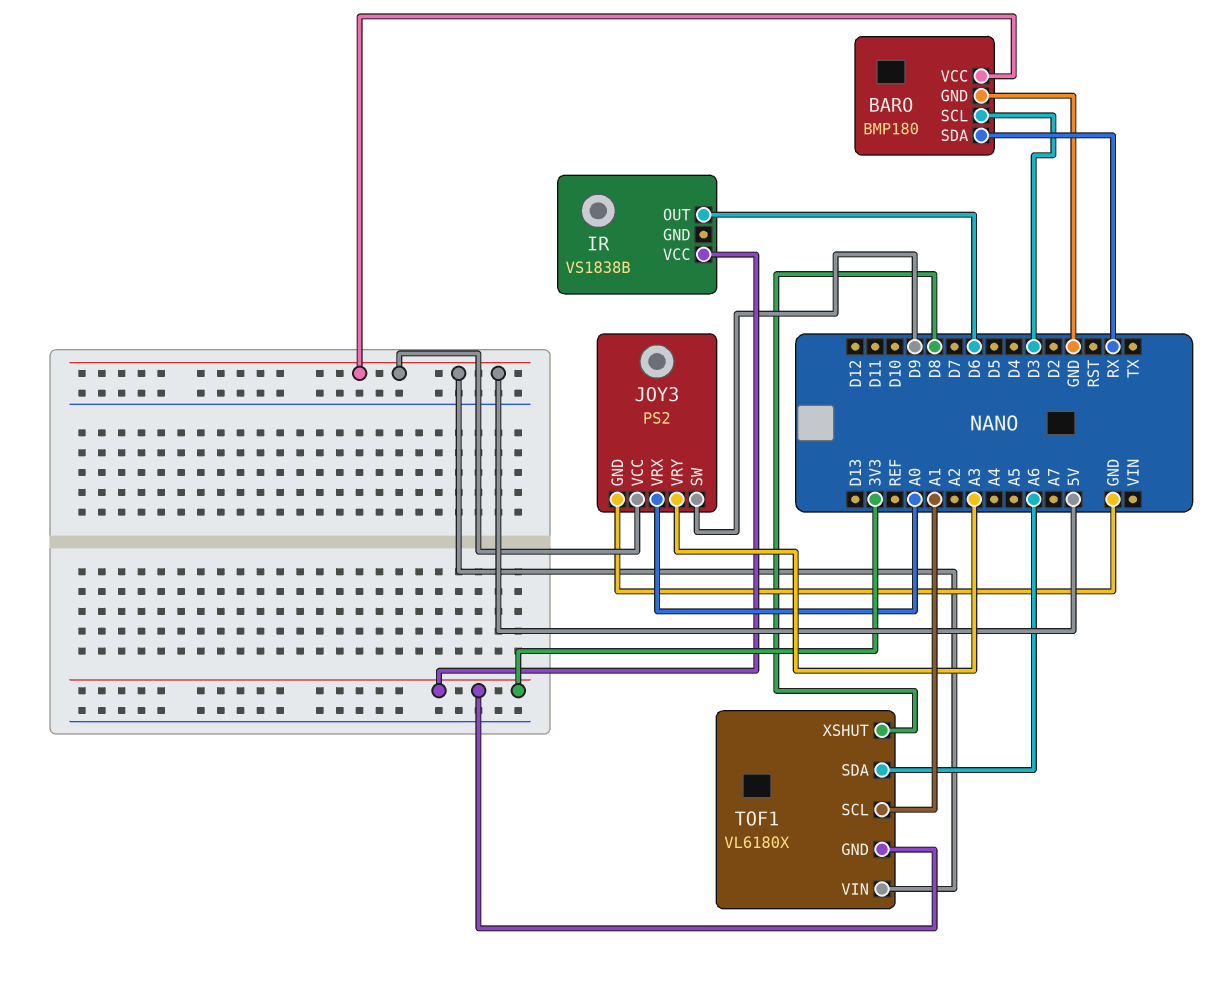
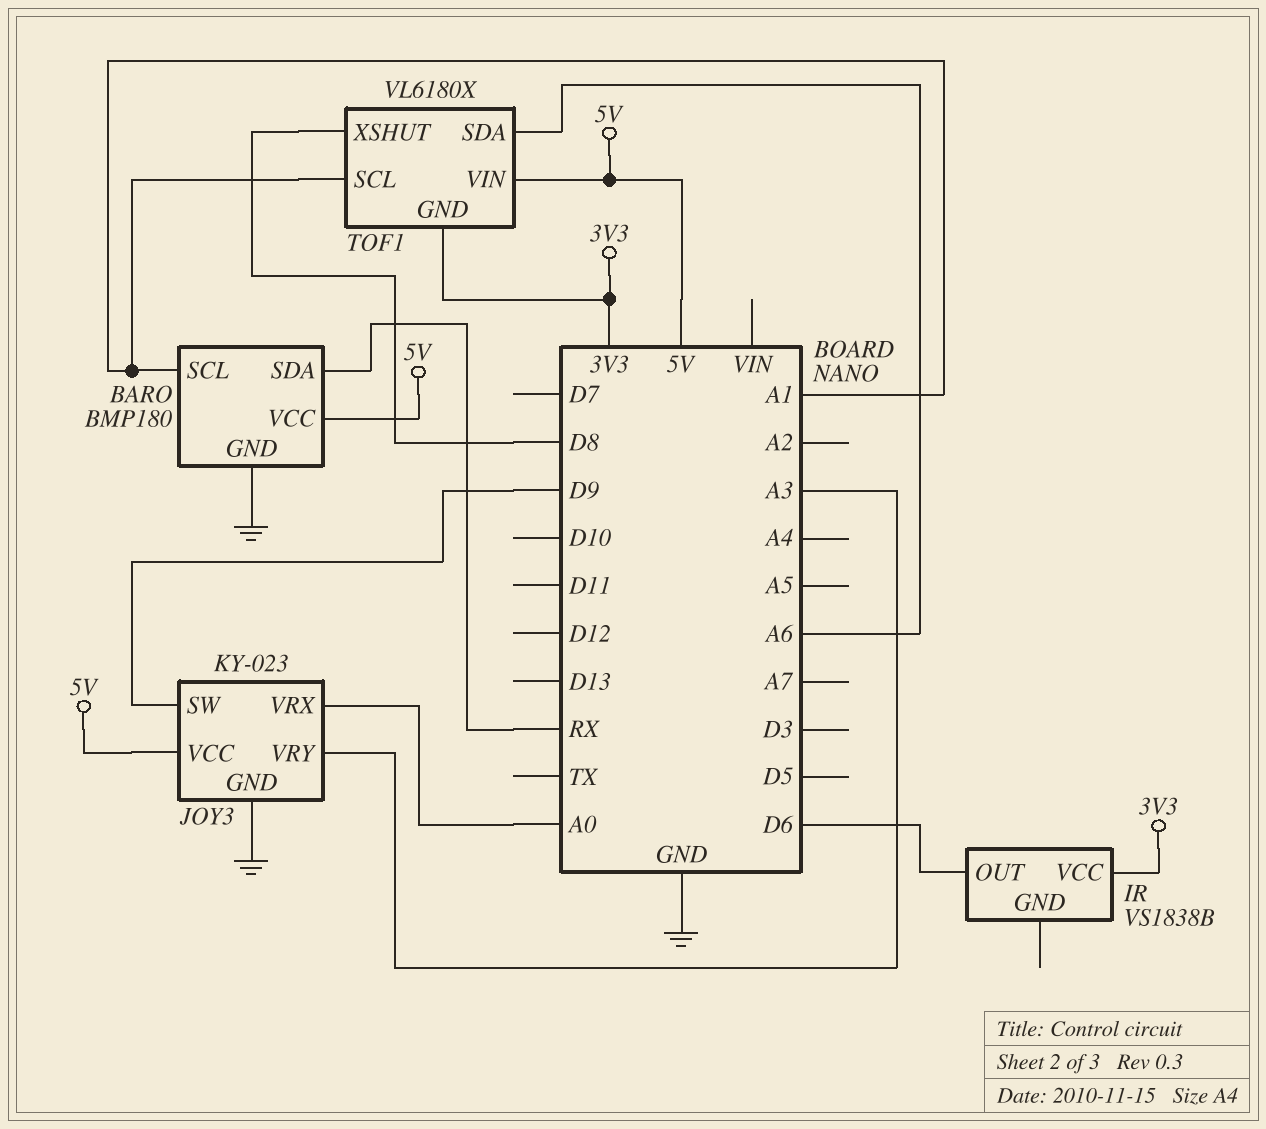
BARO pin SCL: D3 -> A1
JOY3: PS2 -> KY-023

